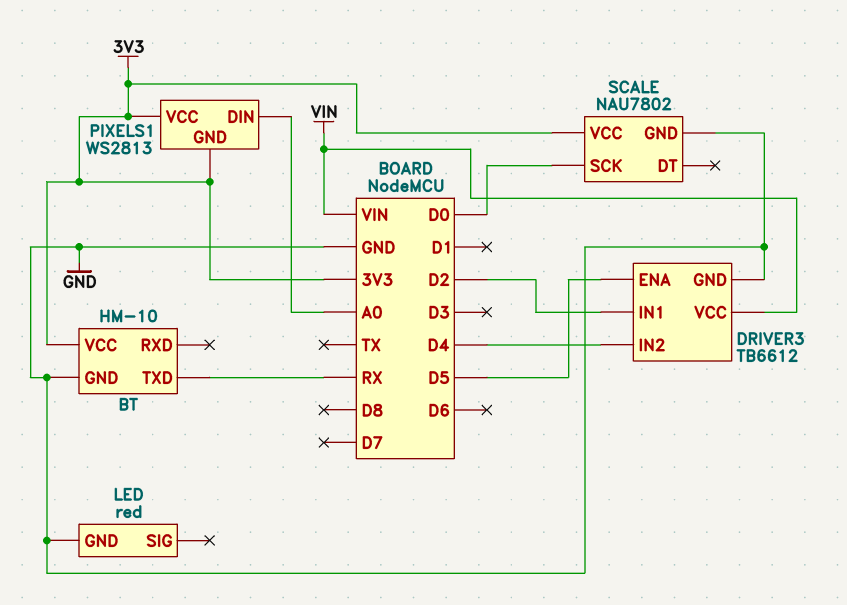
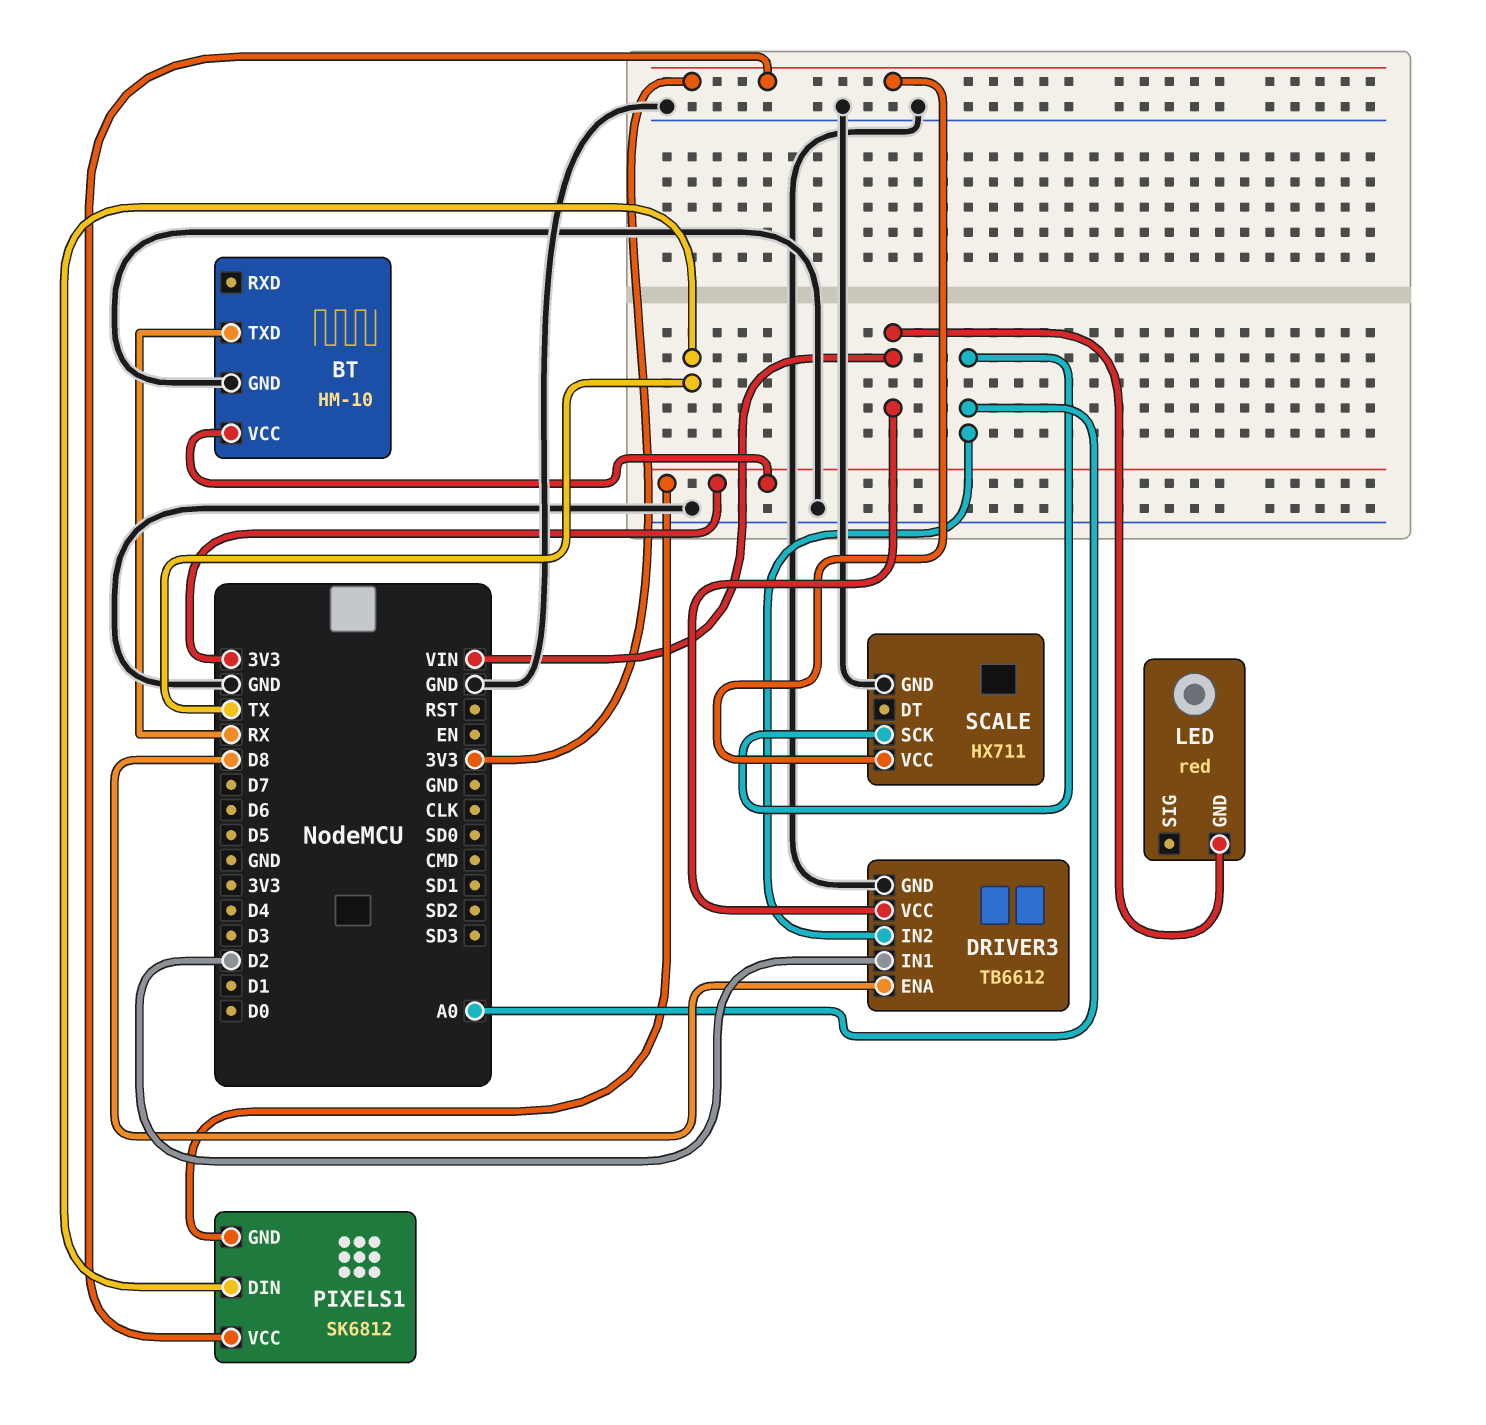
DRIVER3 pin ENA: D5 -> D8
DRIVER3 pin IN2: D4 -> A0
LED pin GND: GND -> VIN
PIXELS1: WS2813 -> SK6812
PIXELS1 pin DIN: A0 -> TX
SCALE: NAU7802 -> HX711
SCALE pin SCK: D0 -> A0

